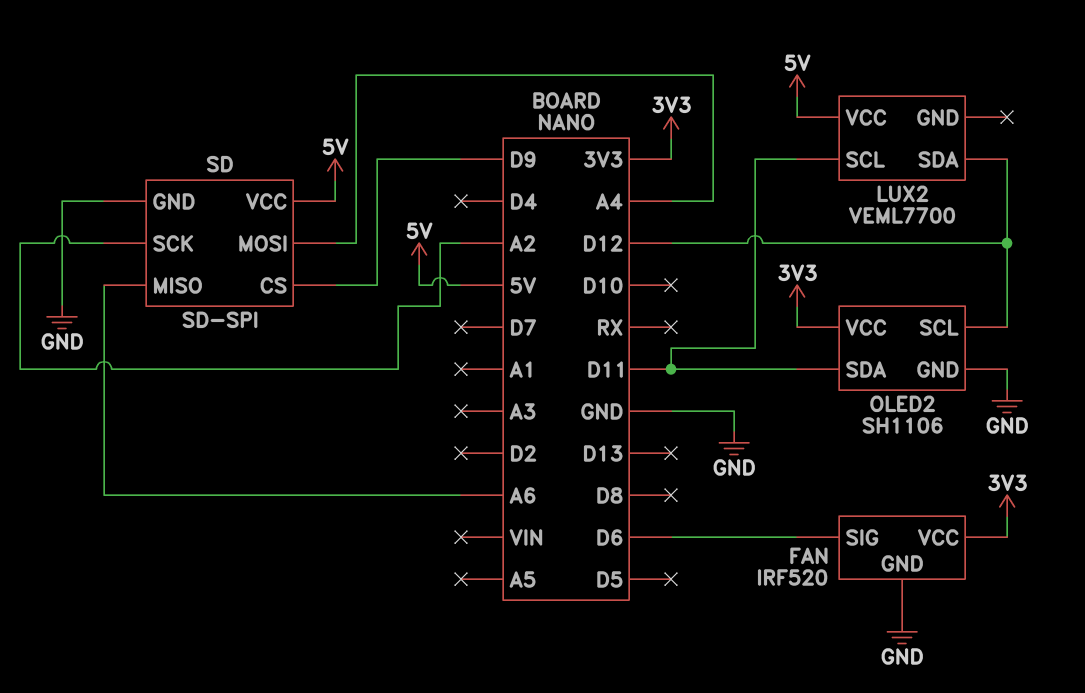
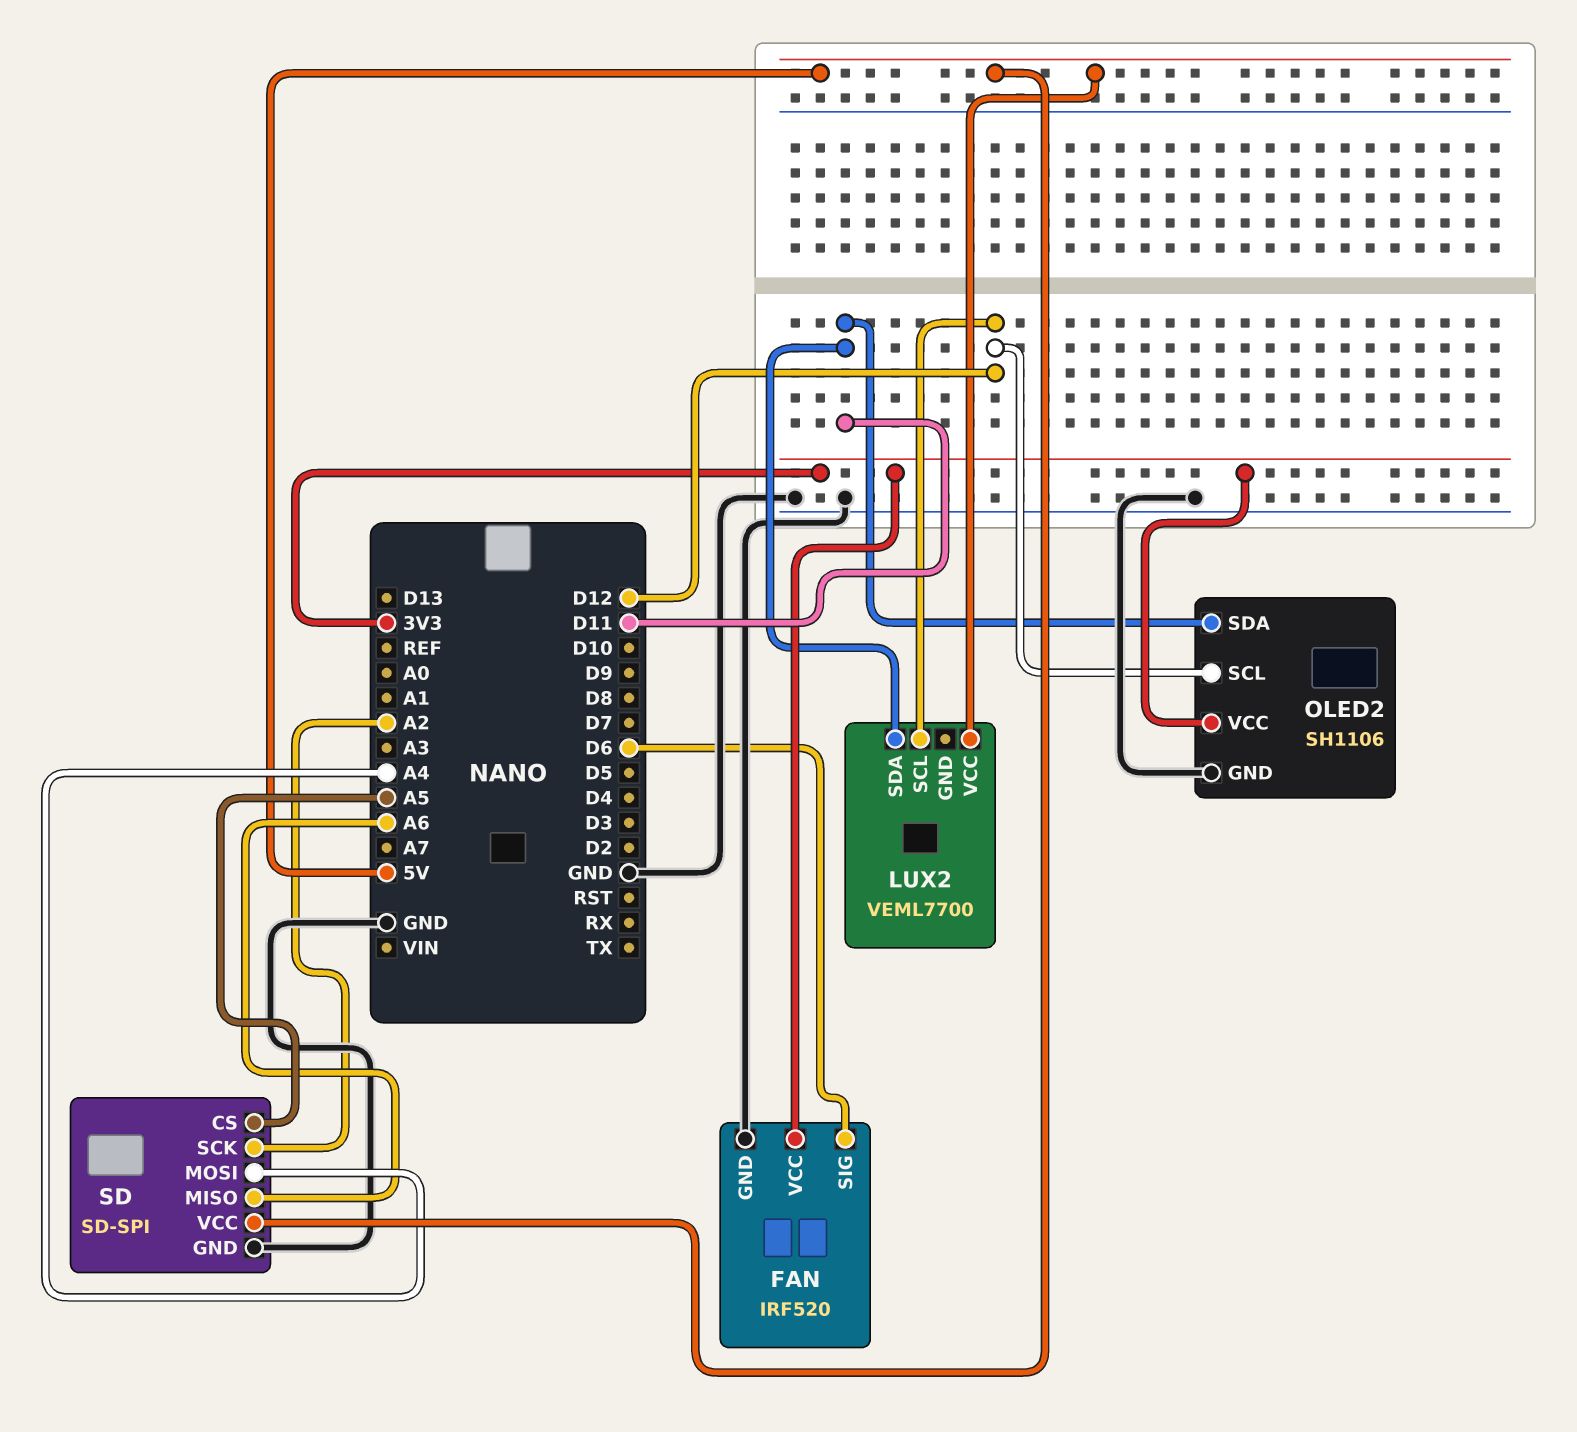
LUX2 pin SCL: D11 -> D12
LUX2 pin SDA: D12 -> D11
SD pin CS: D9 -> A5

